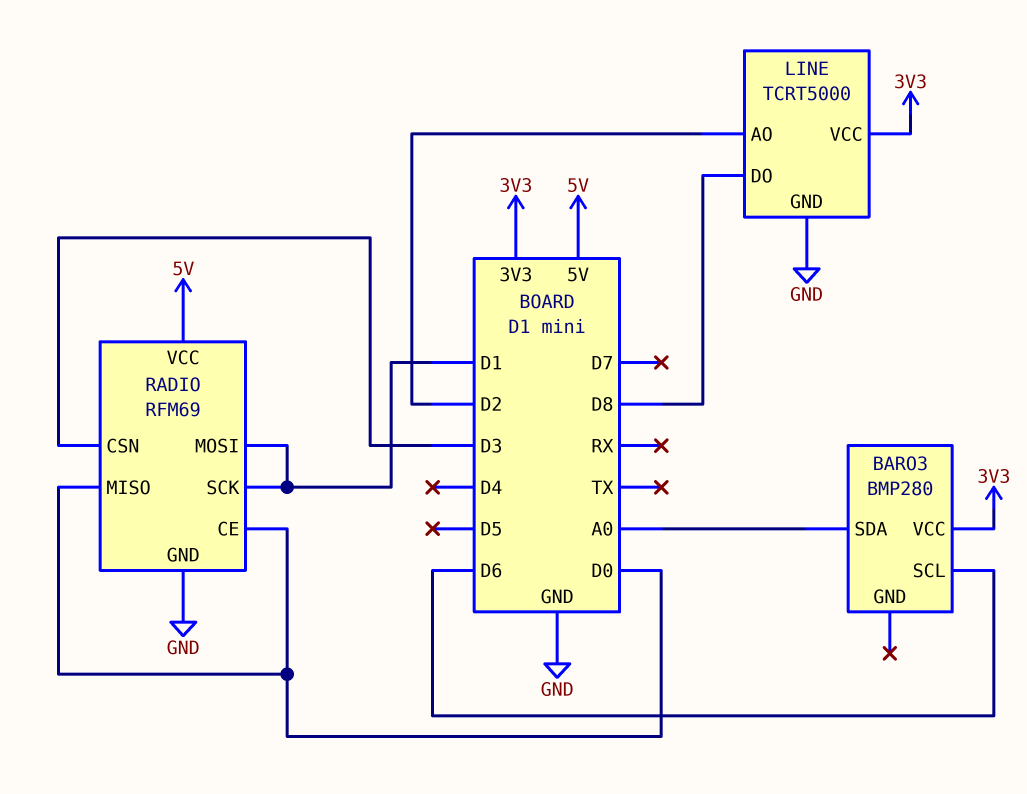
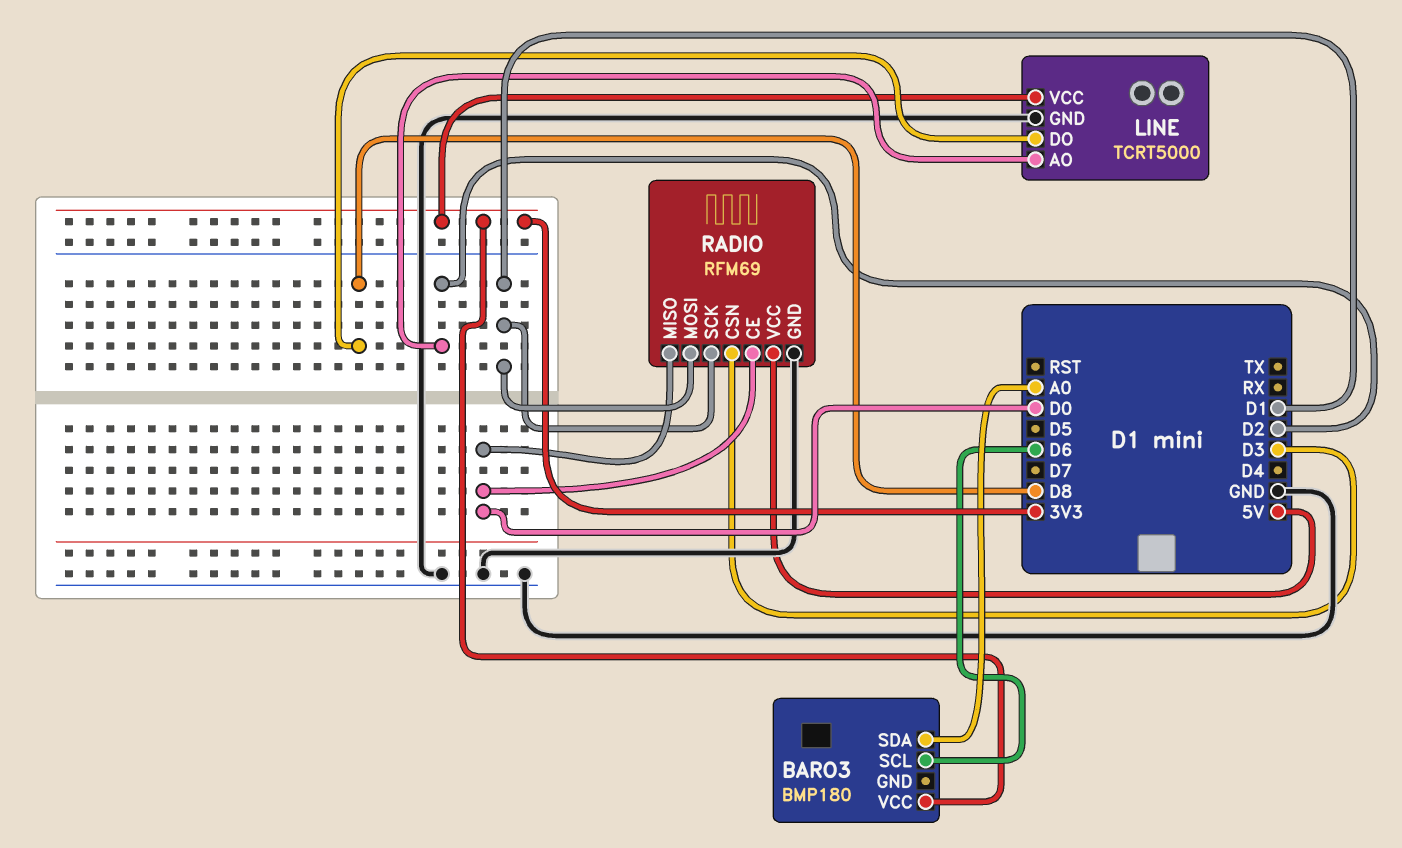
BARO3: BMP280 -> BMP180

